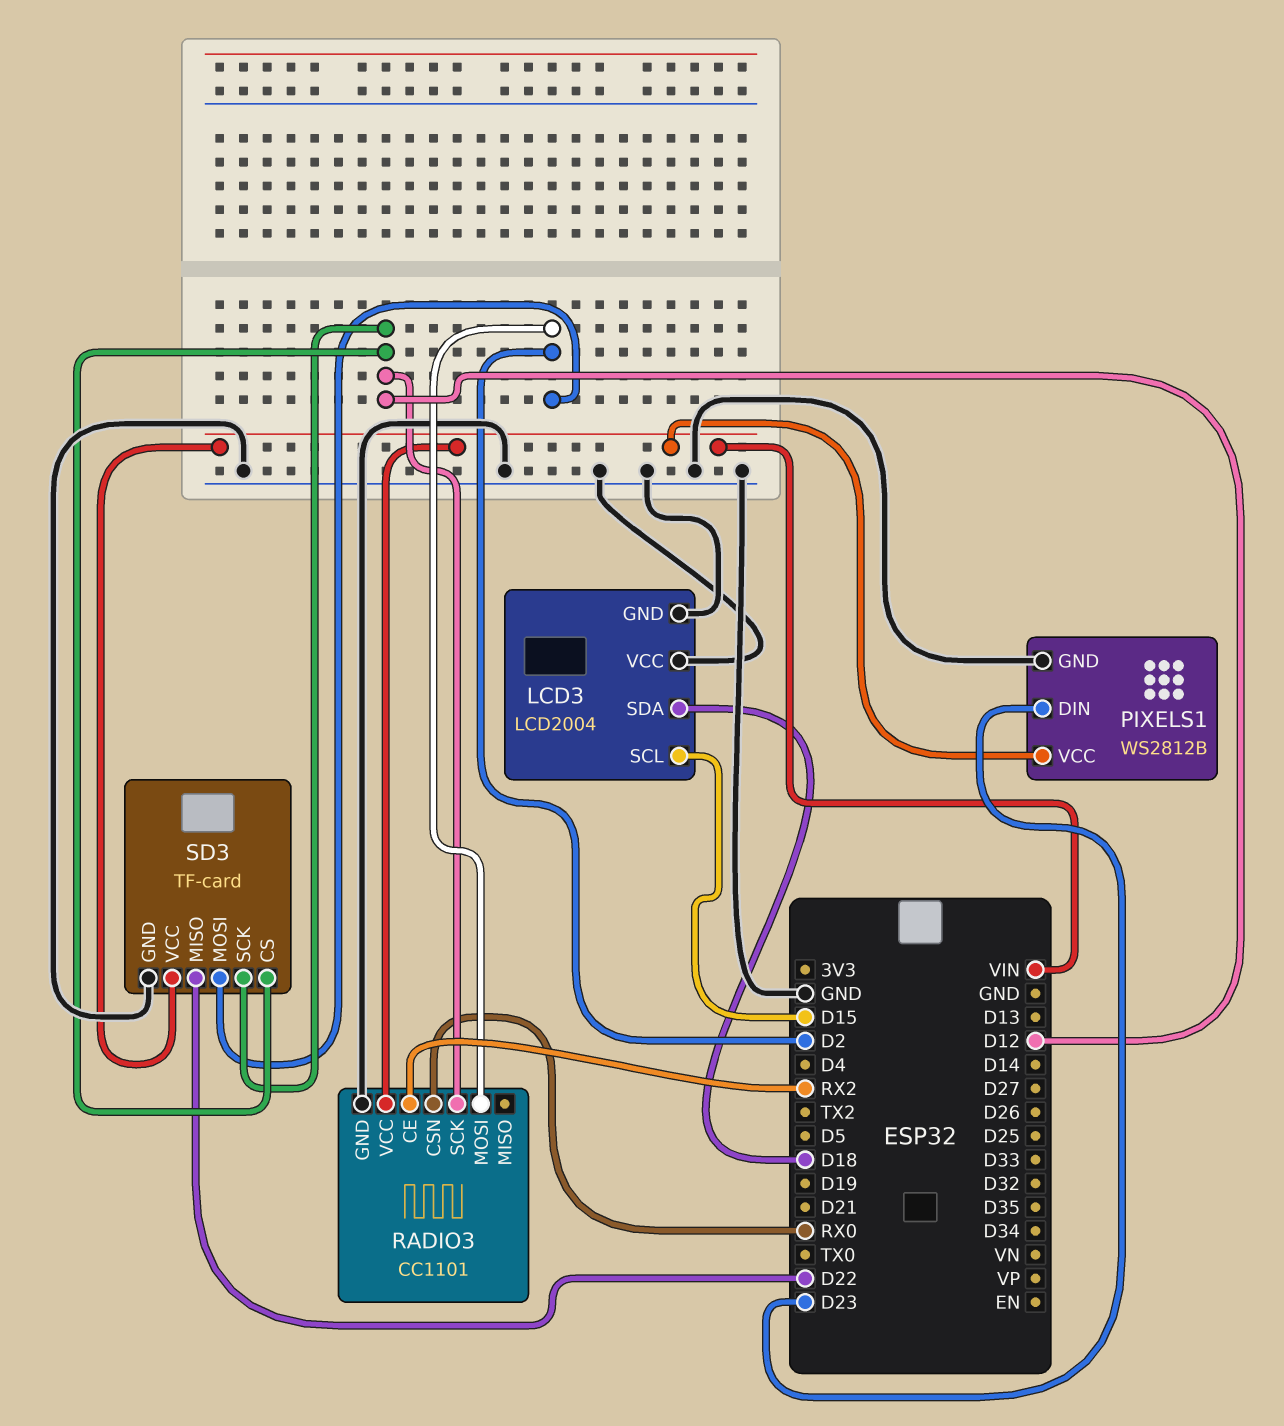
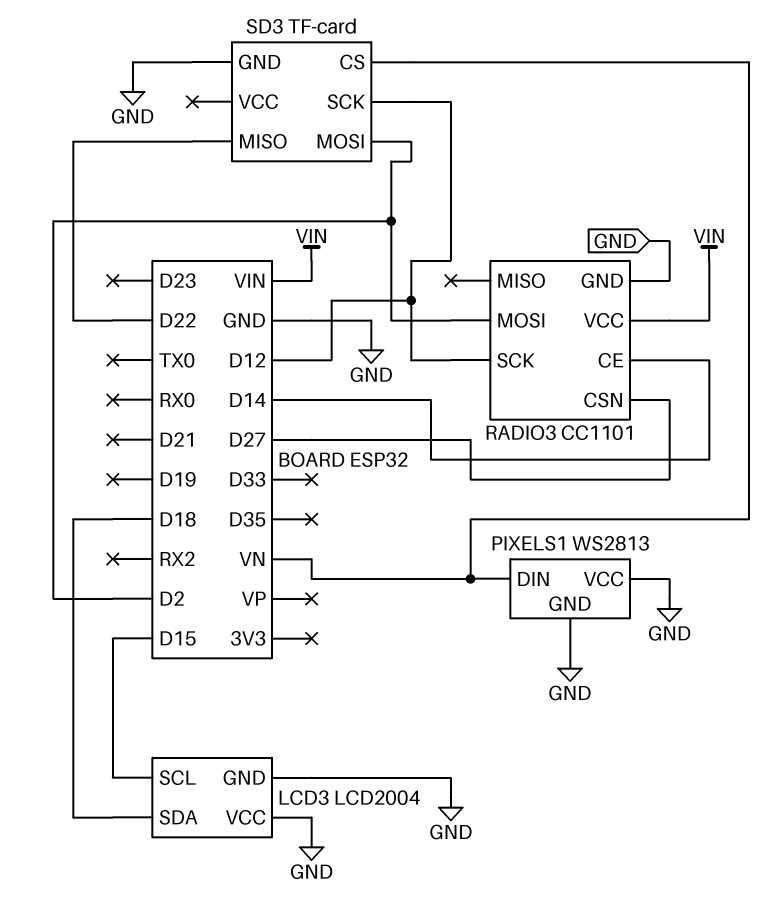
PIXELS1: WS2812B -> WS2813
PIXELS1 pin DIN: D23 -> VN
PIXELS1 pin VCC: VIN -> GND
RADIO3 pin CE: RX2 -> D14
RADIO3 pin CSN: RX0 -> D27
SD3 pin CS: D12 -> VN
SD3 pin VCC: VIN -> none

